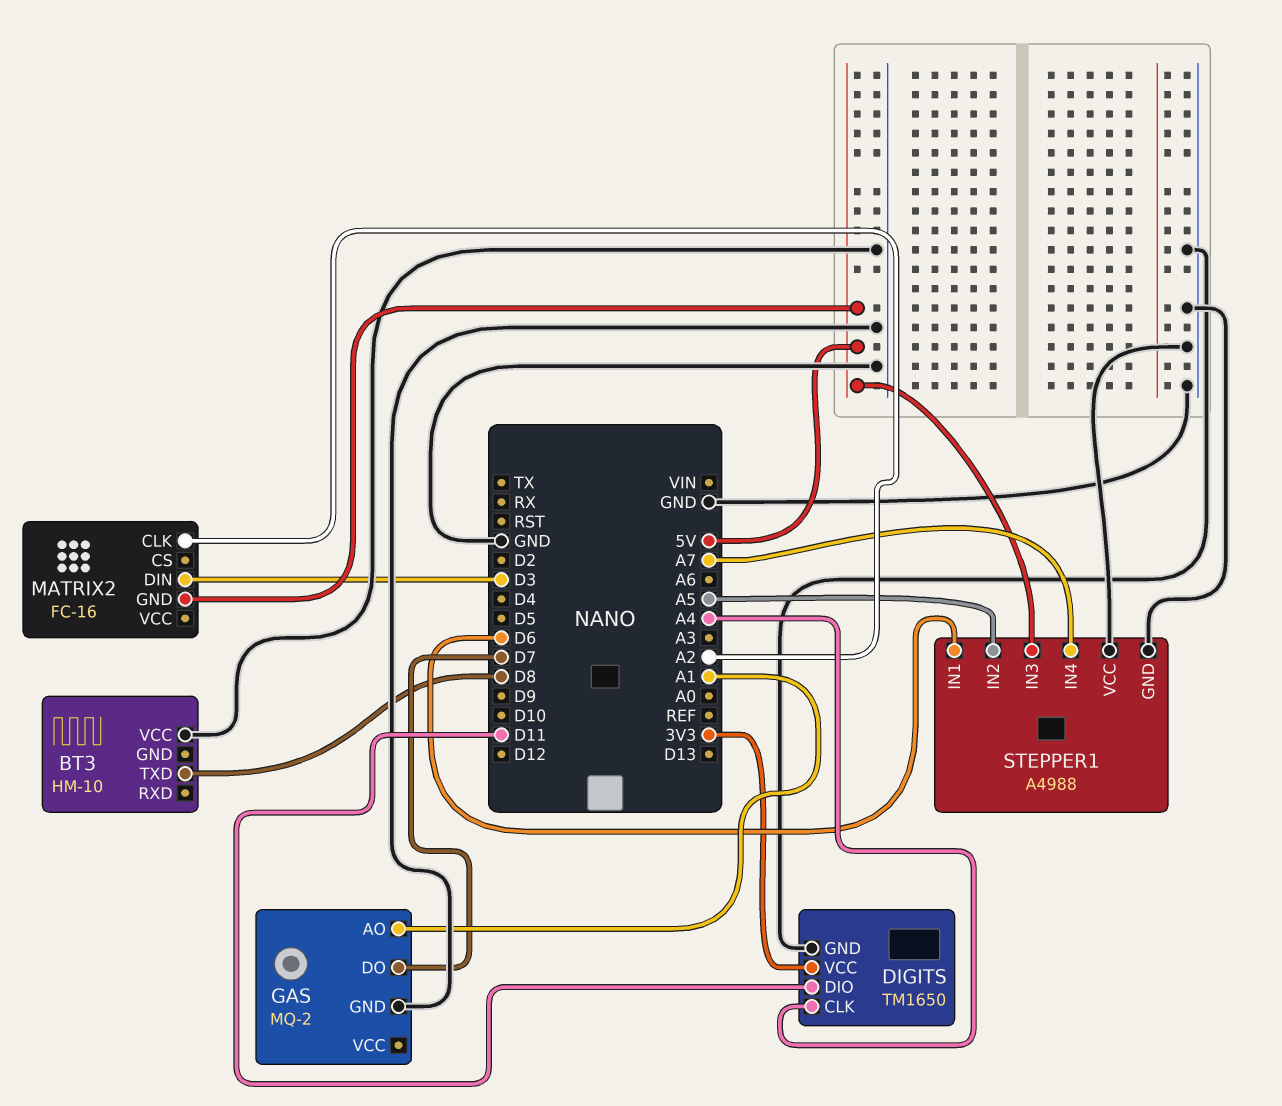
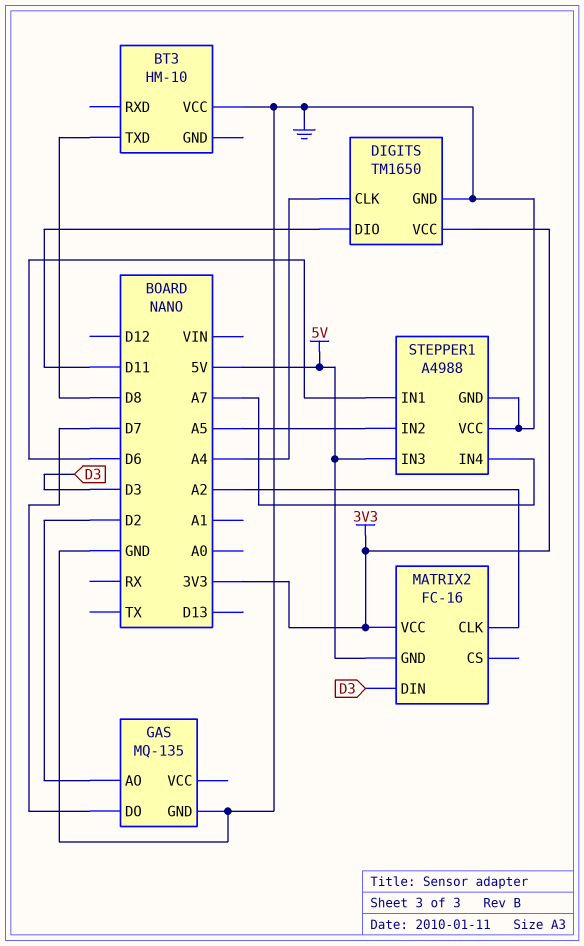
GAS: MQ-2 -> MQ-135
GAS pin AO: A1 -> D2
MATRIX2 pin VCC: none -> 3V3

